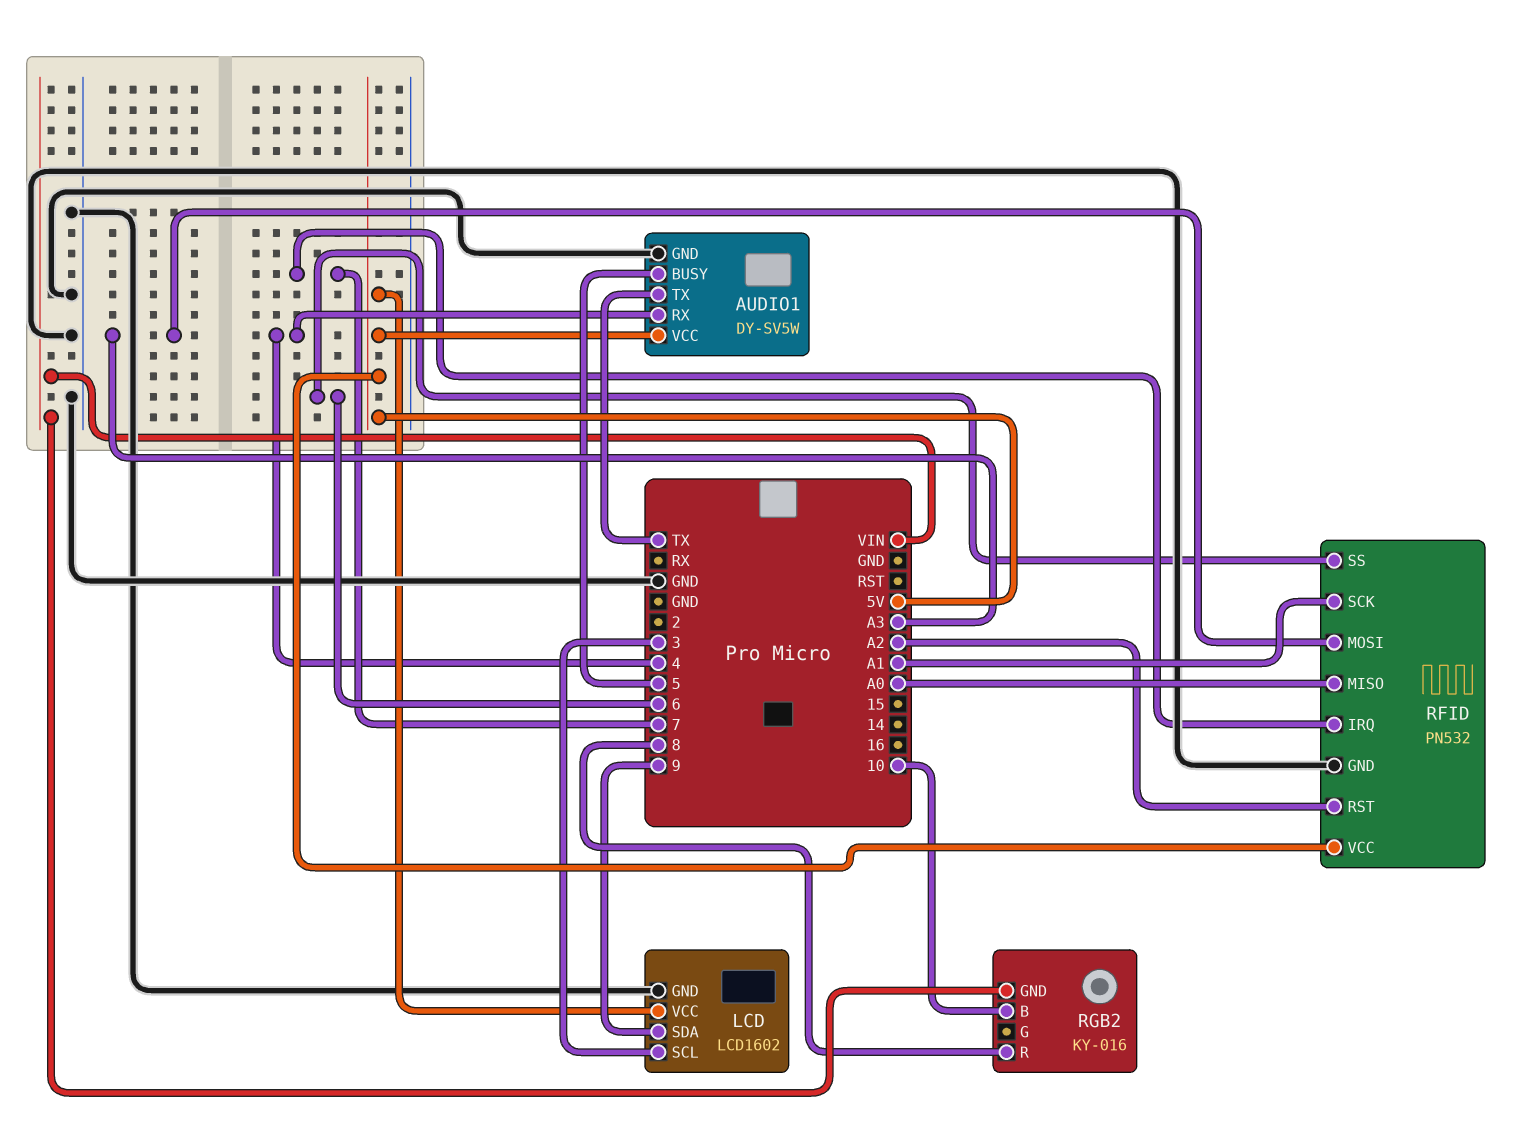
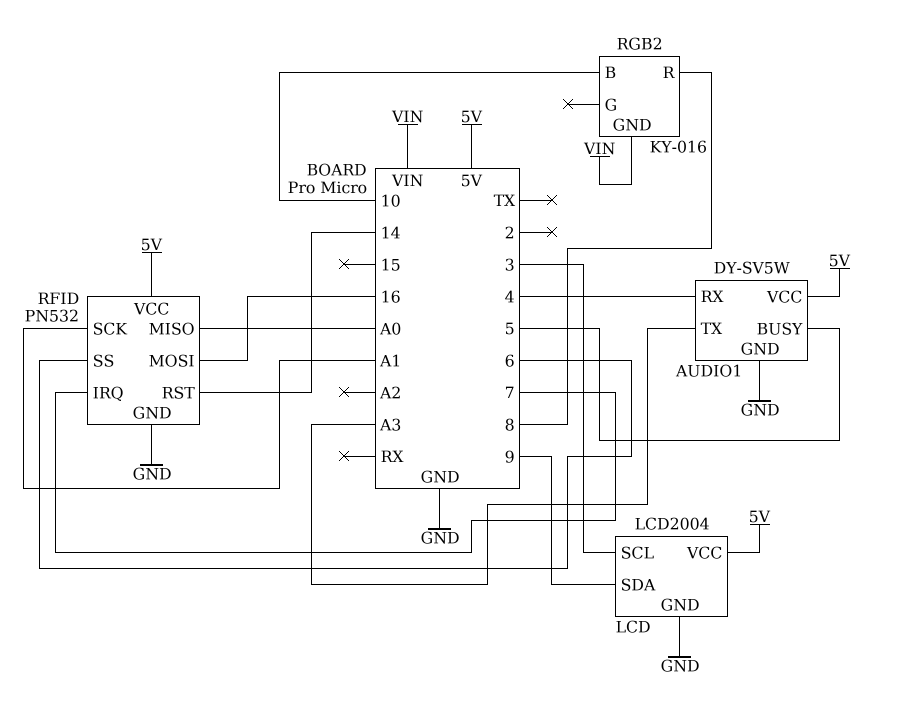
AUDIO1 pin TX: TX -> A3
LCD: LCD1602 -> LCD2004
RFID pin MOSI: A3 -> 16
RFID pin RST: A2 -> 14

